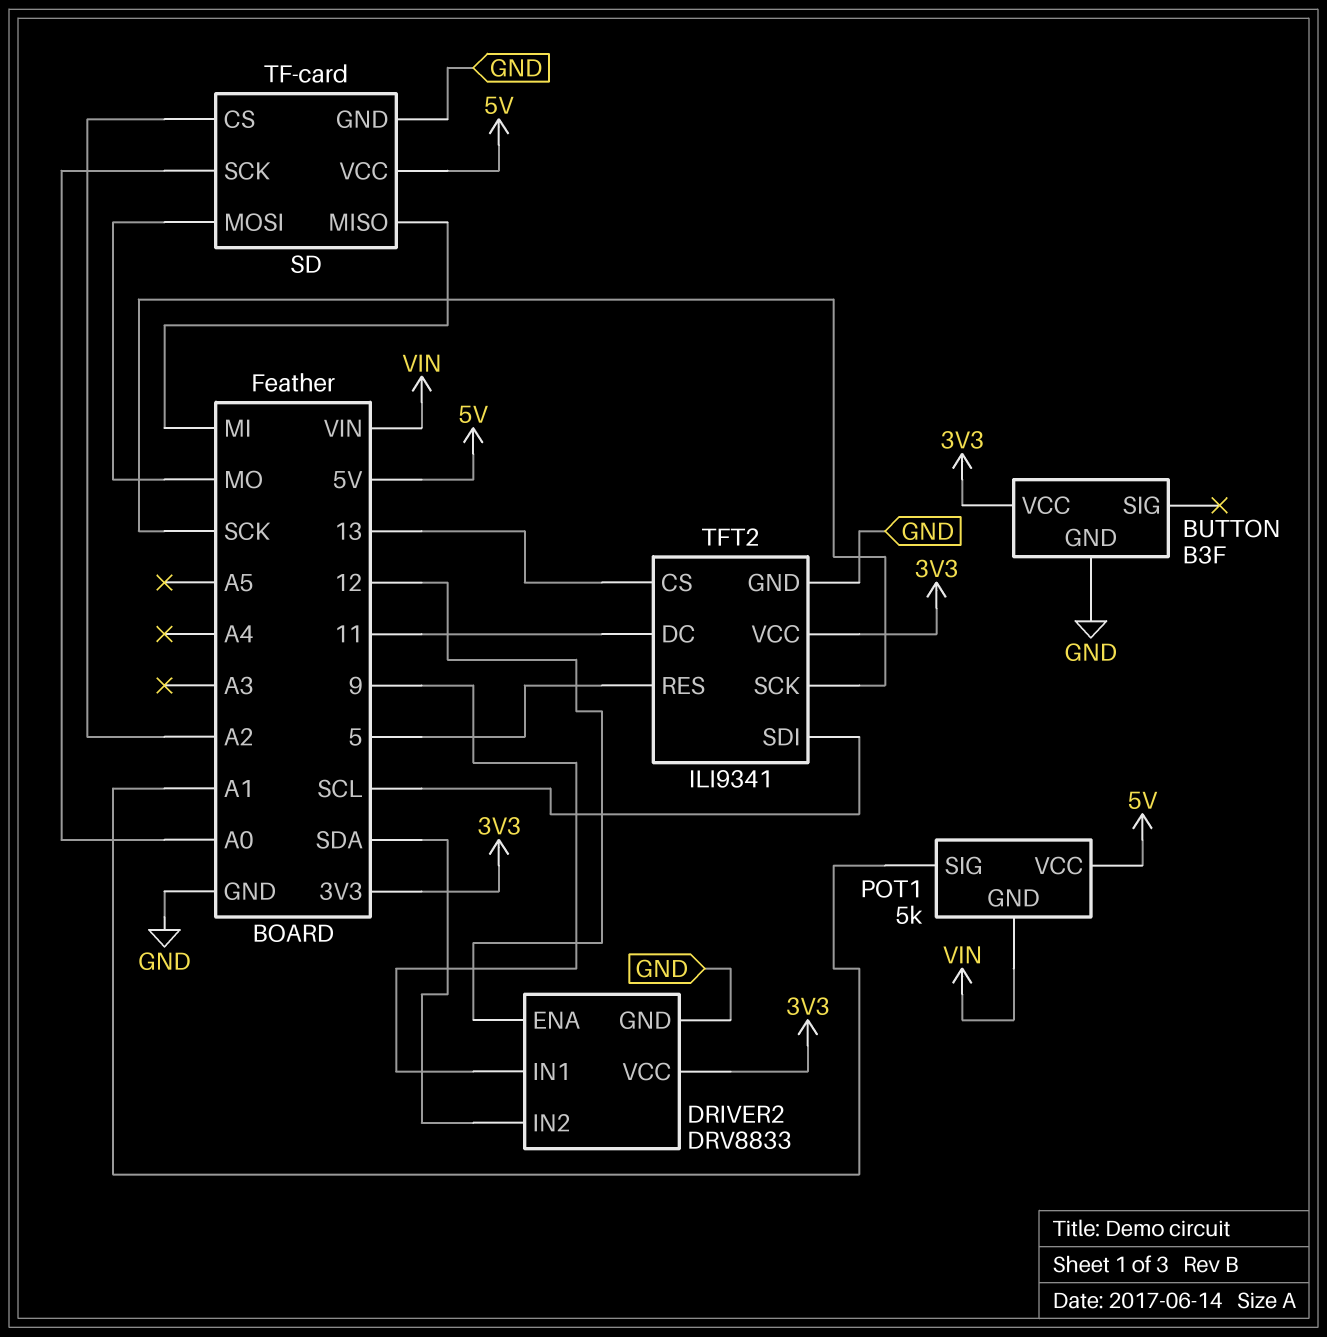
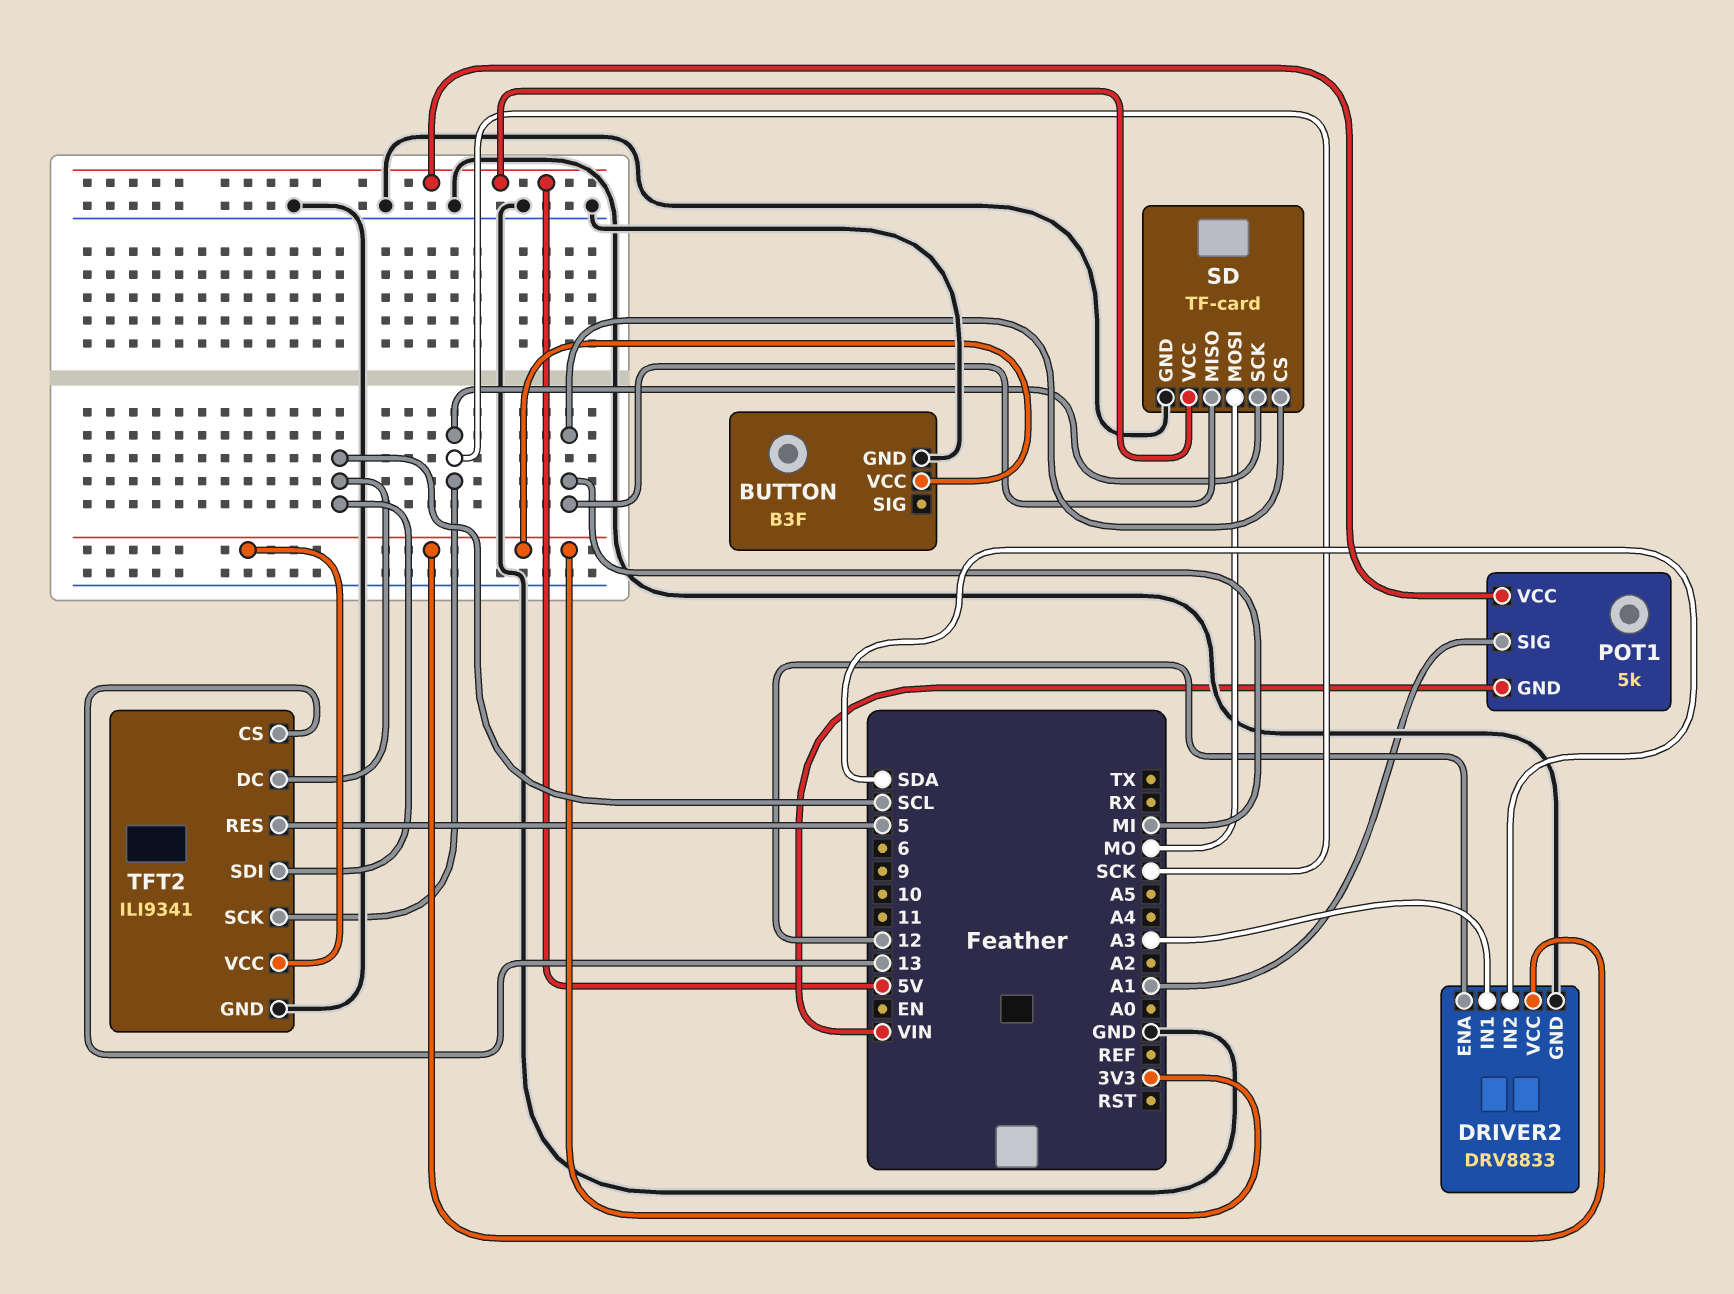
DRIVER2 pin IN1: 9 -> A3
SD pin CS: A2 -> MI
SD pin SCK: A0 -> SCK
TFT2 pin DC: 11 -> SCL

